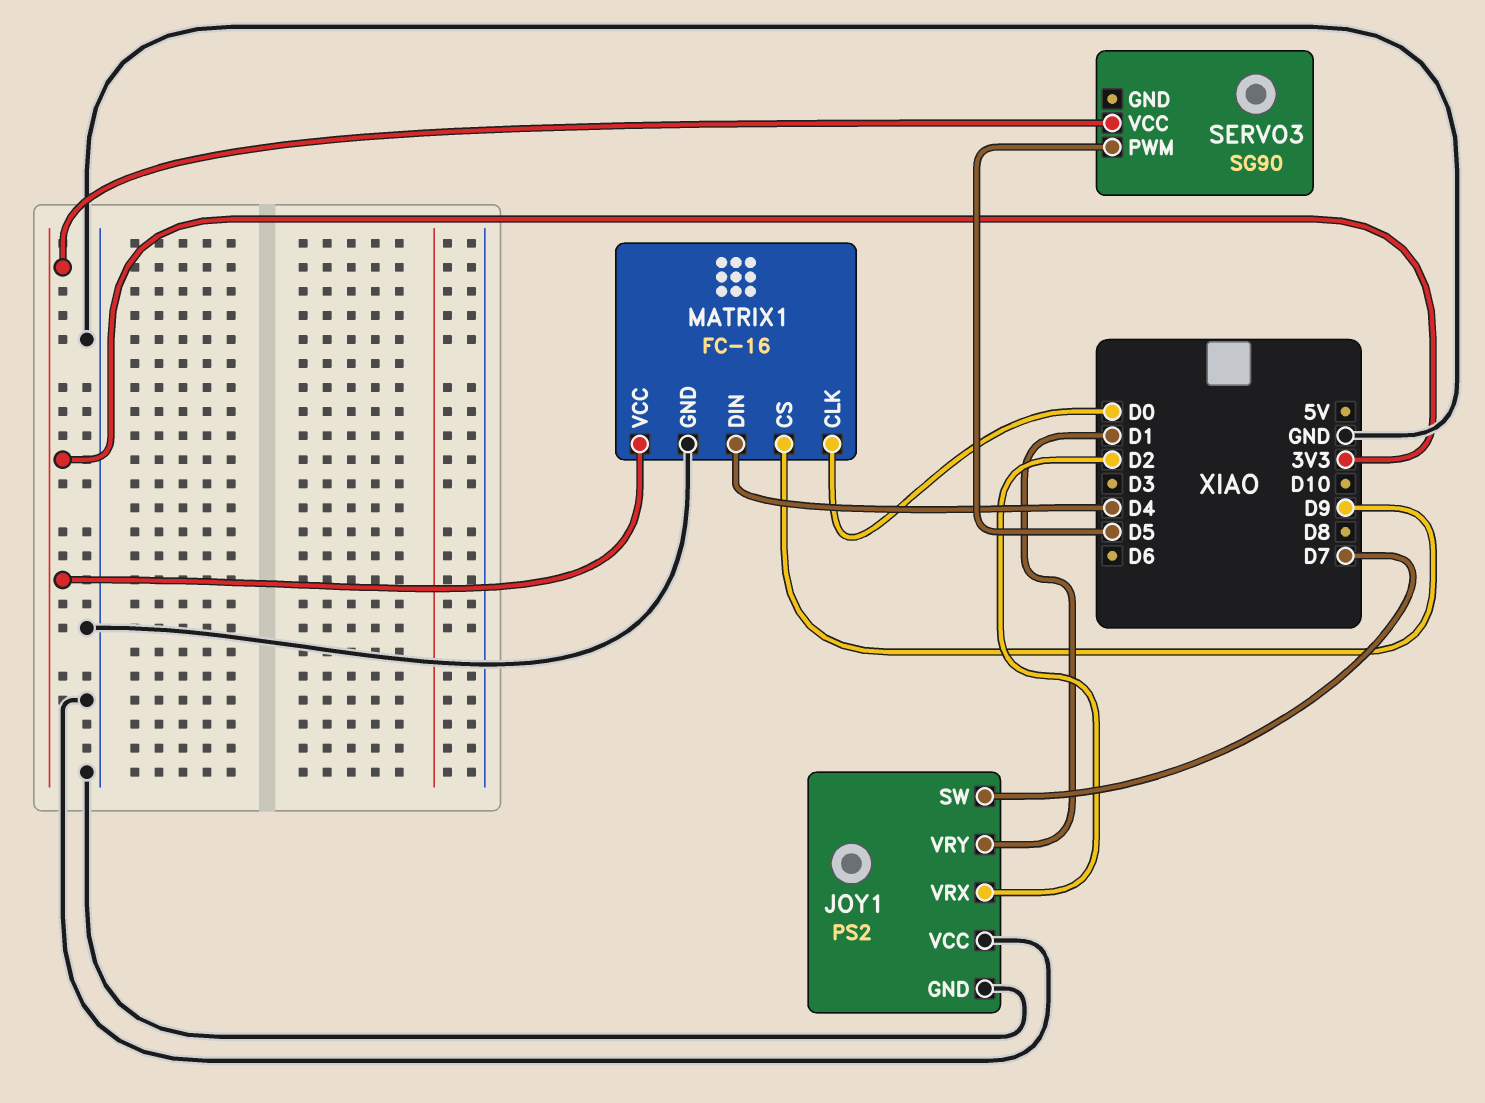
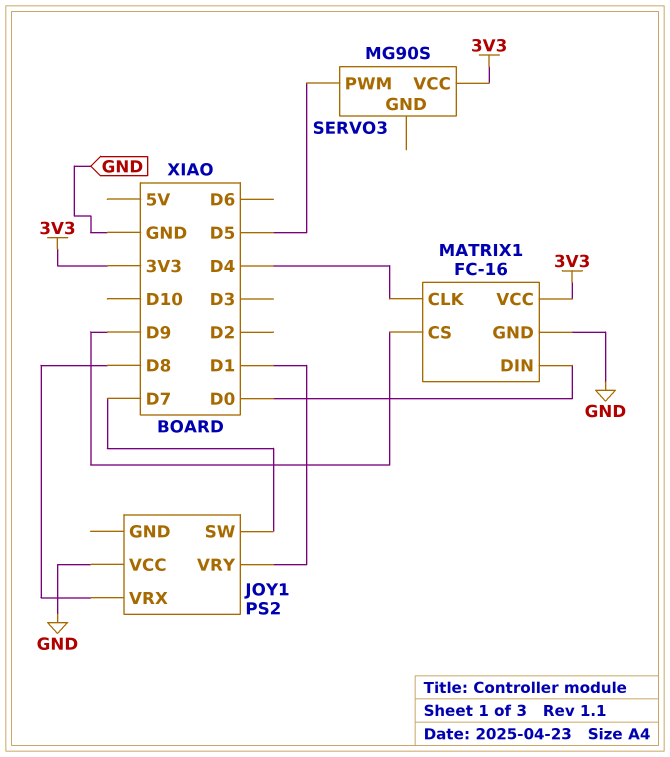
JOY1 pin GND: GND -> none
JOY1 pin VRX: D2 -> D8
MATRIX1 pin CLK: D0 -> D4
MATRIX1 pin DIN: D4 -> D0
SERVO3: SG90 -> MG90S

